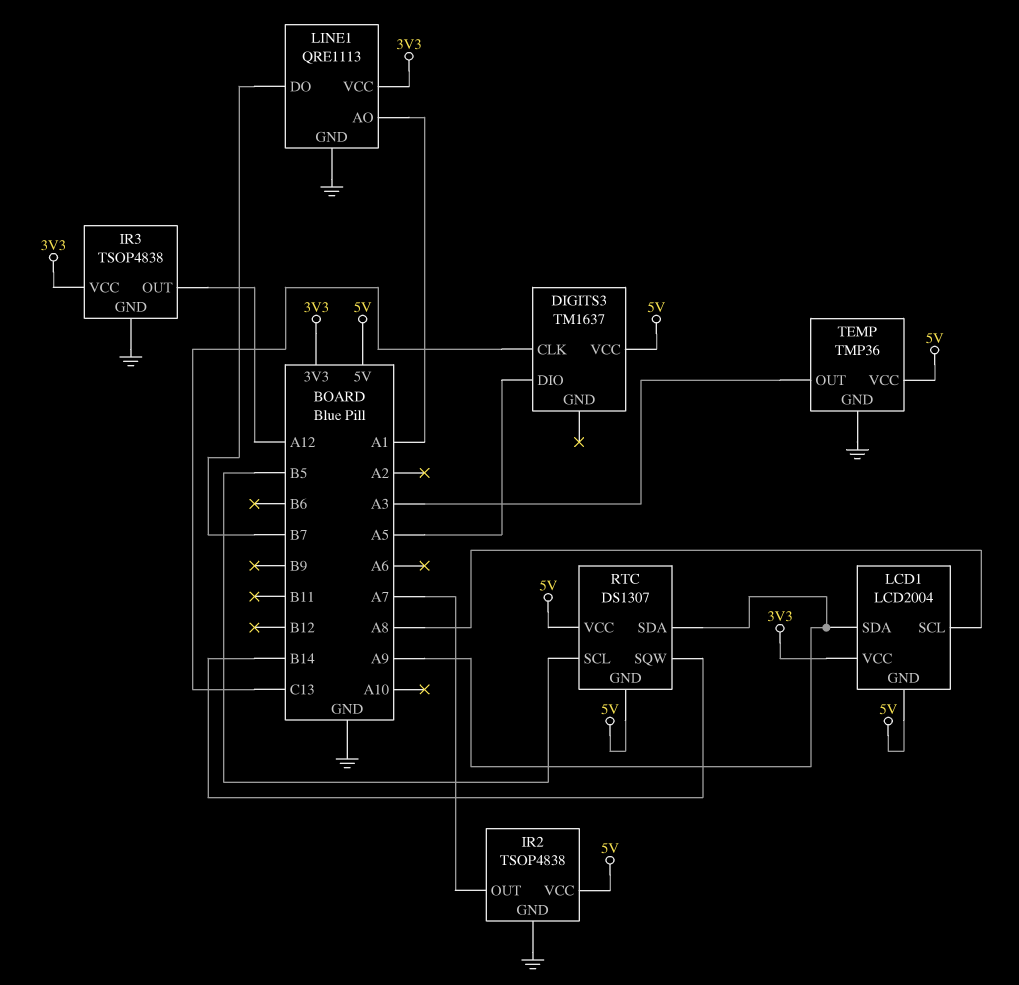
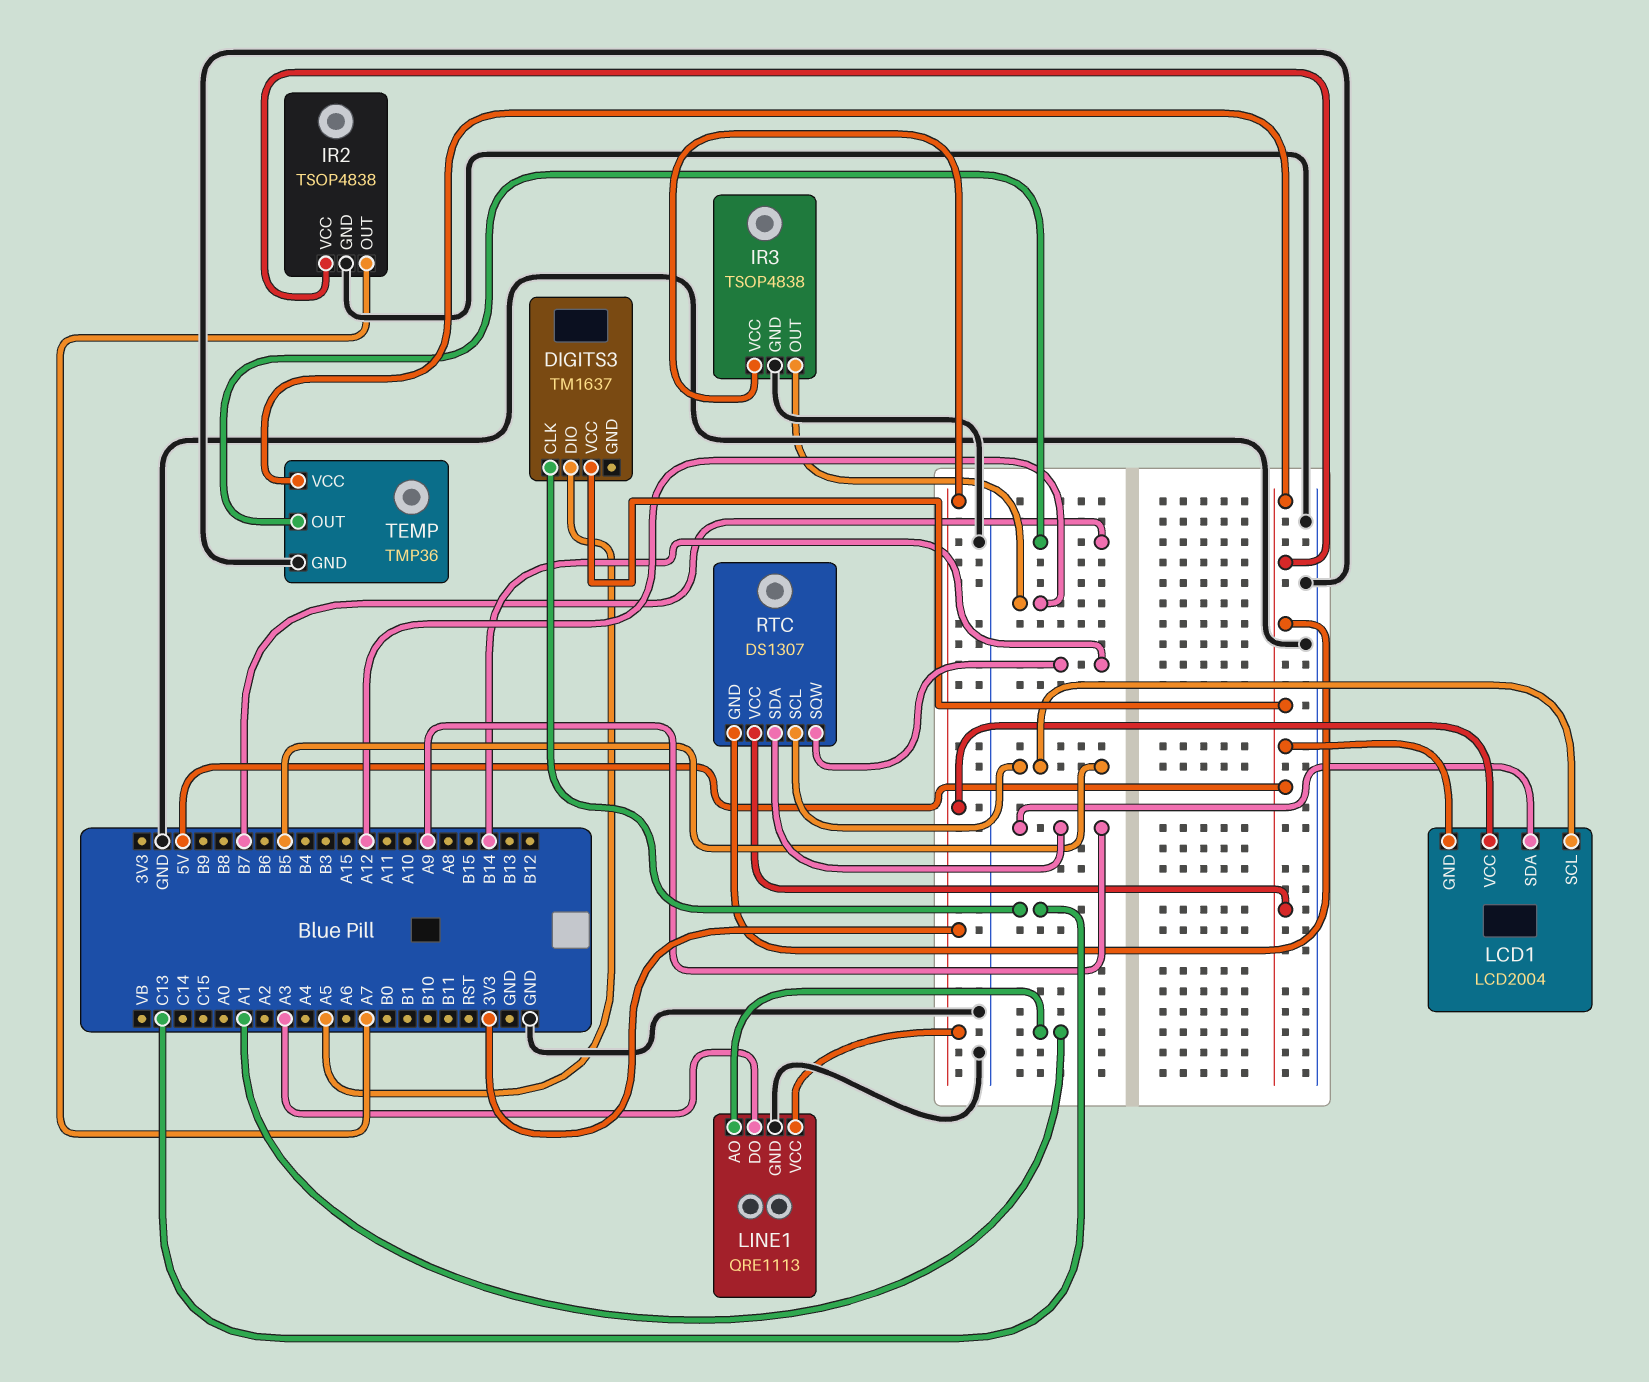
LCD1 pin SCL: A8 -> B5
LINE1 pin DO: B7 -> A3
TEMP pin OUT: A3 -> B7

